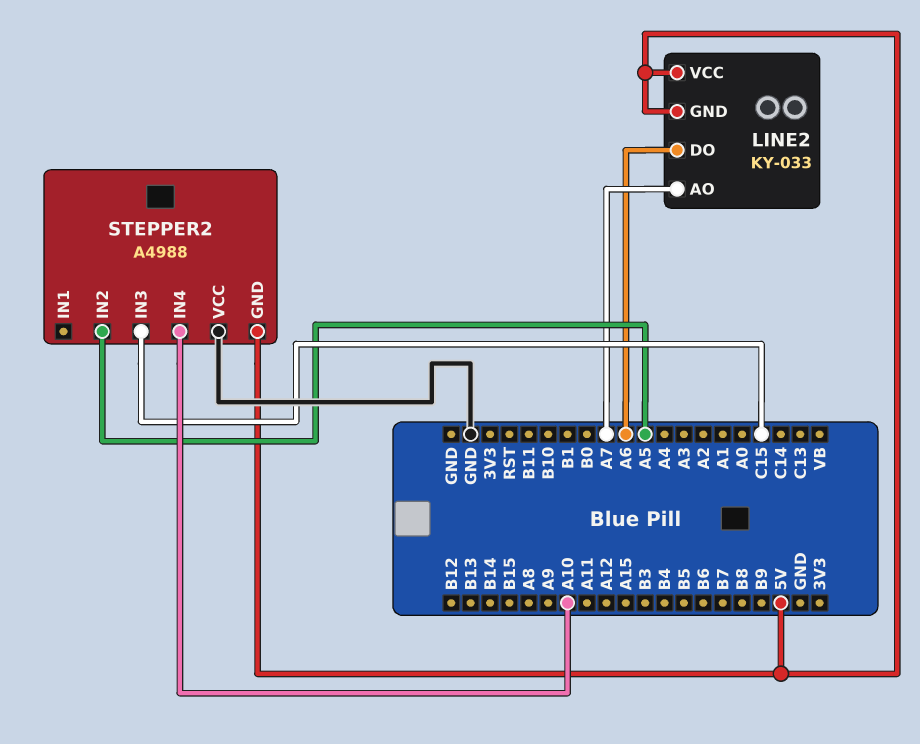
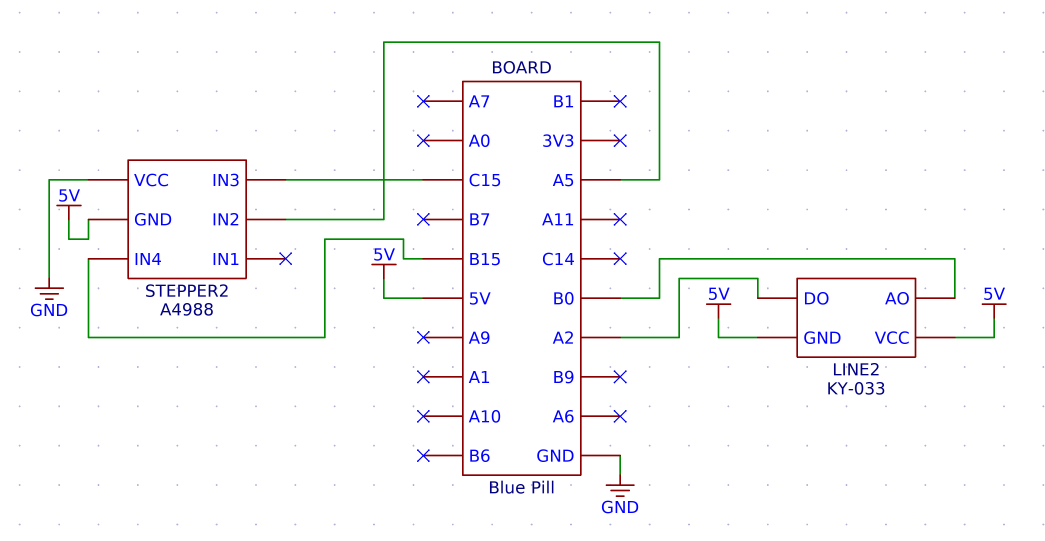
LINE2 pin AO: A7 -> B0
LINE2 pin DO: A6 -> A2
STEPPER2 pin IN4: A10 -> B15

